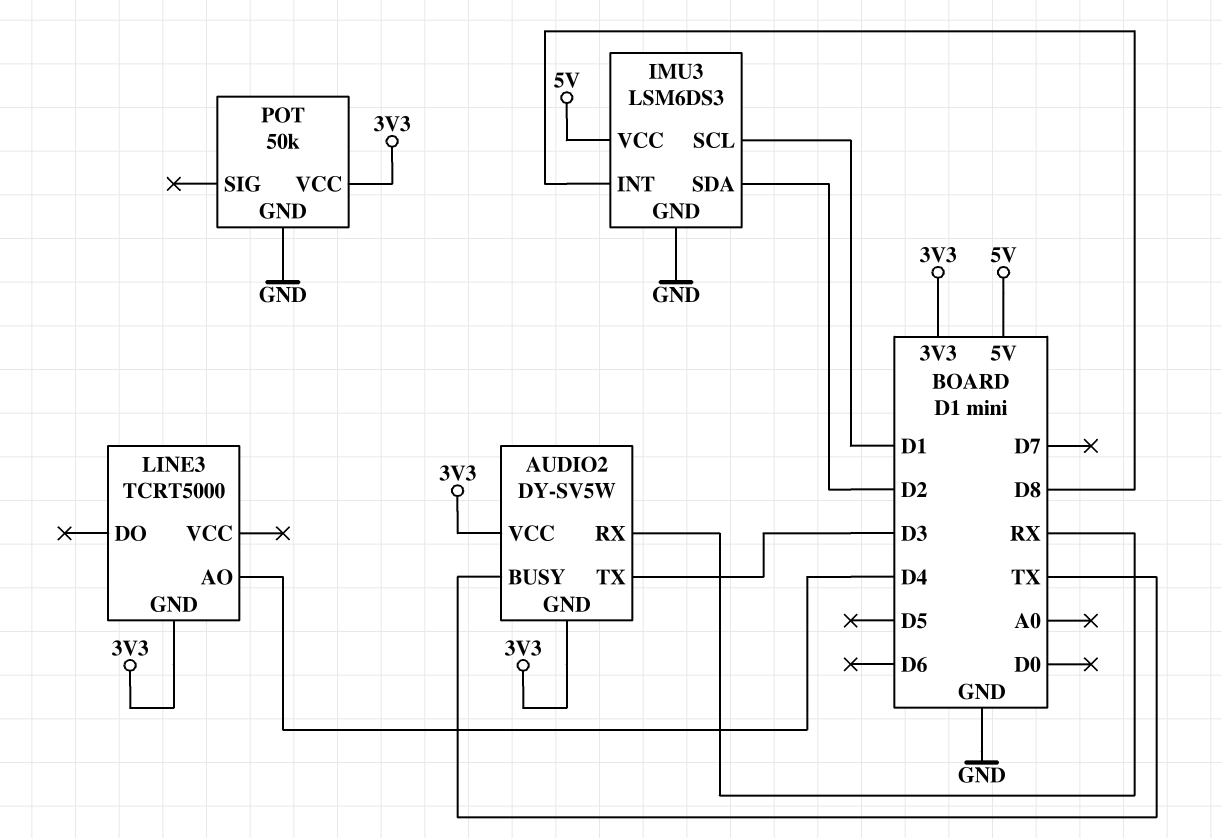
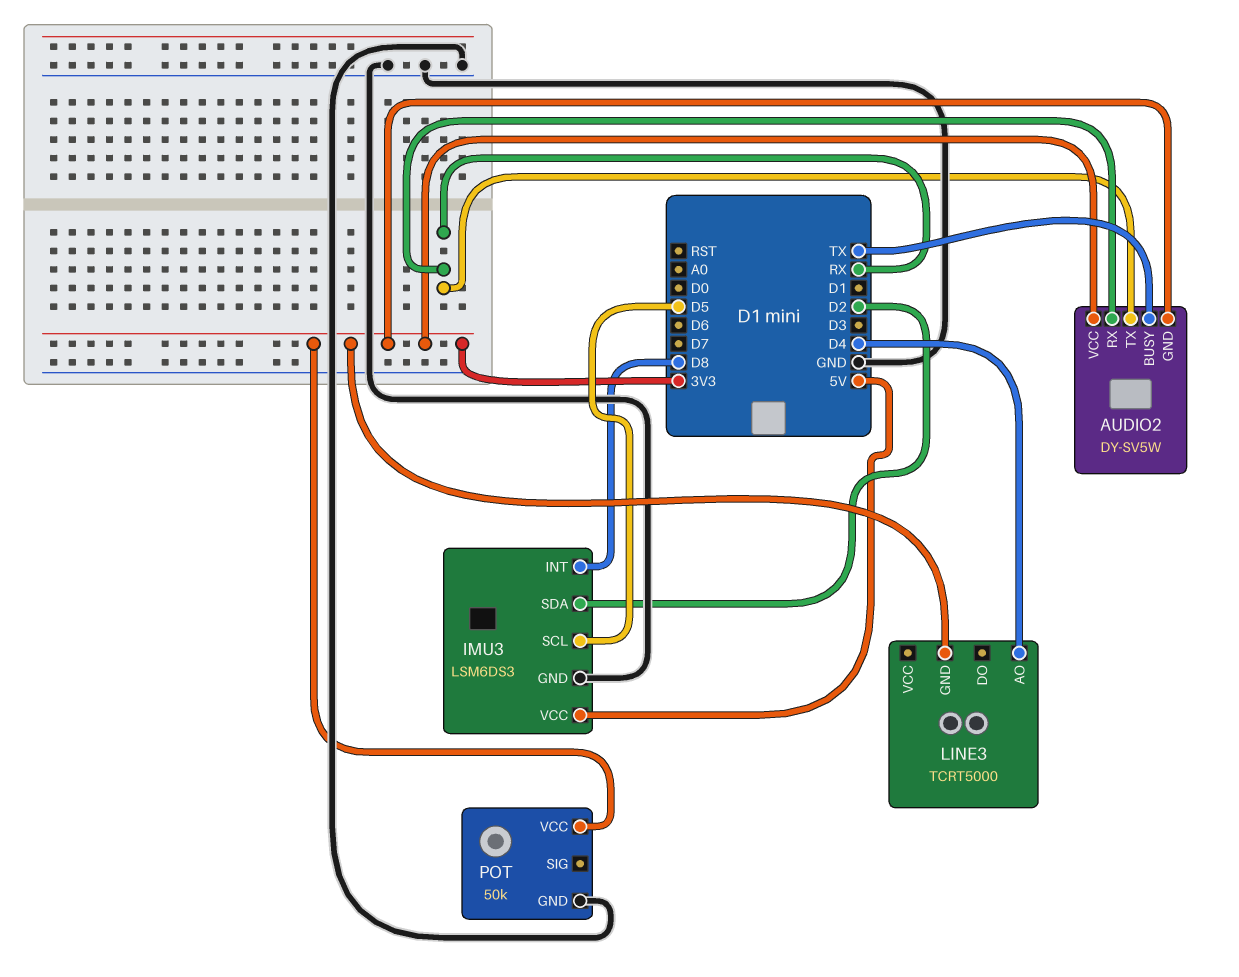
AUDIO2 pin TX: D3 -> RX
IMU3 pin SCL: D1 -> D5

